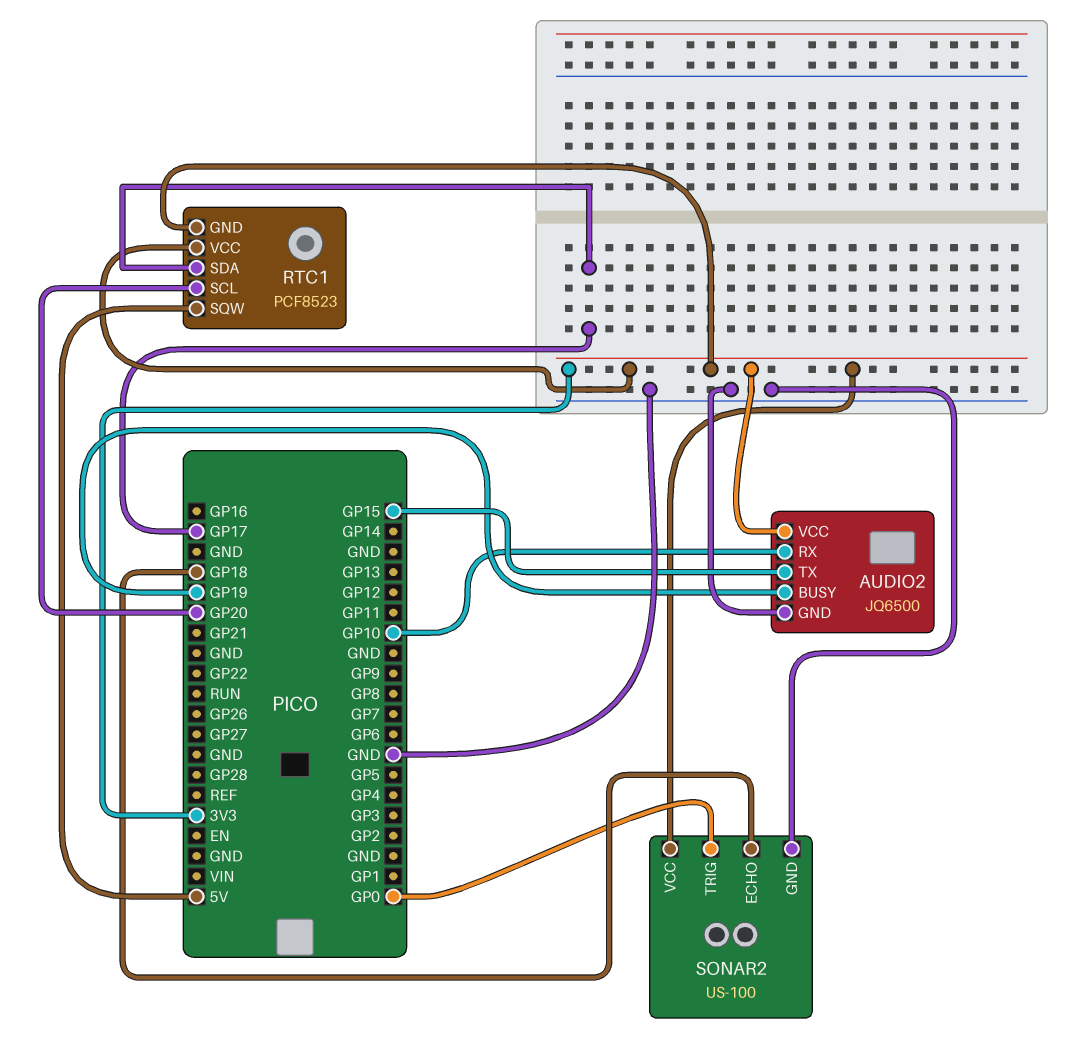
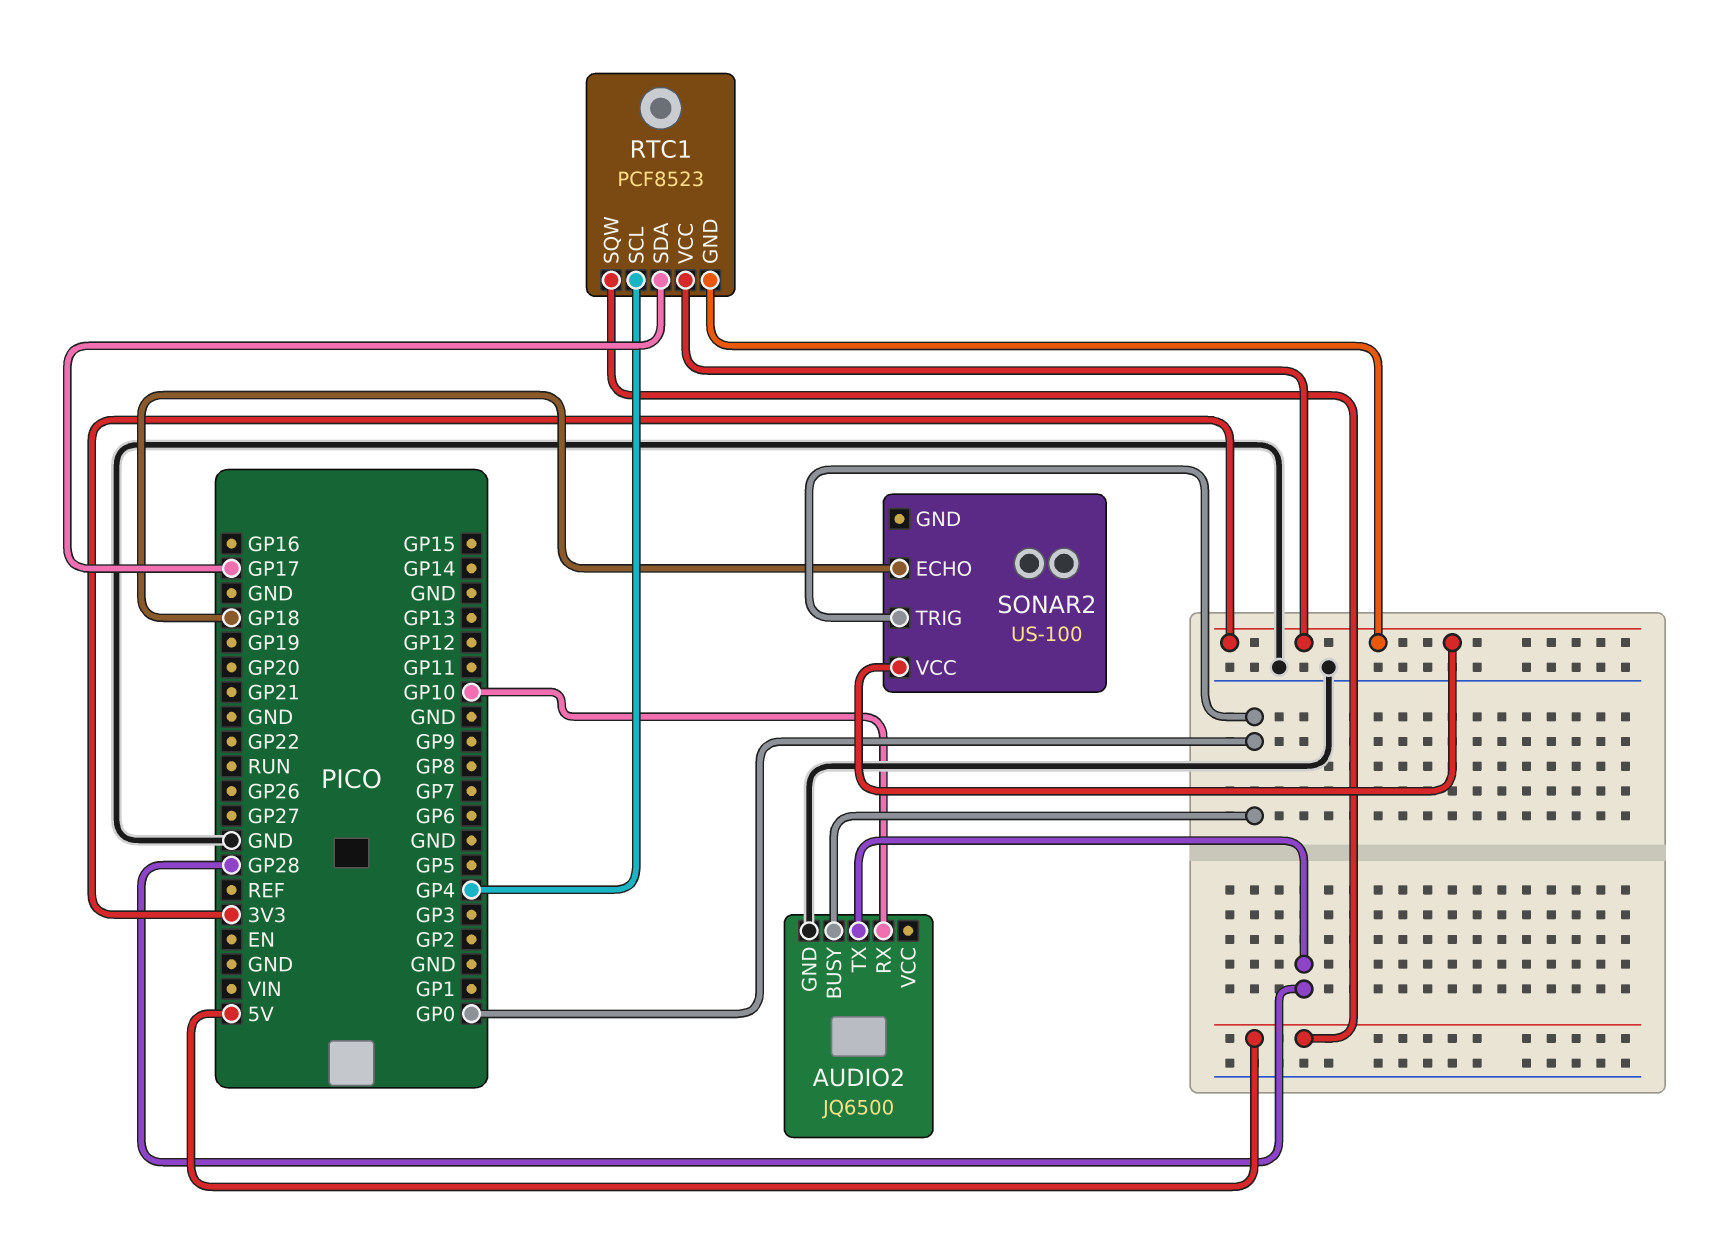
AUDIO2 pin BUSY: GP19 -> GP0
AUDIO2 pin TX: GP15 -> GP28
AUDIO2 pin VCC: 3V3 -> none
RTC1 pin SCL: GP20 -> GP4
SONAR2 pin GND: GND -> none

